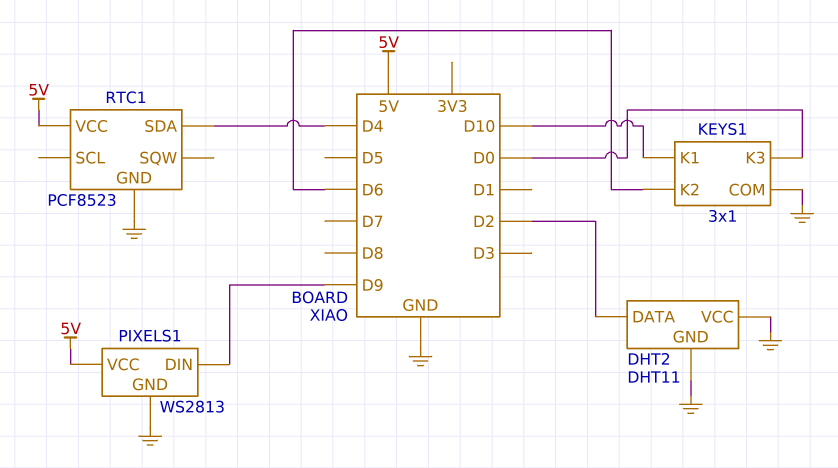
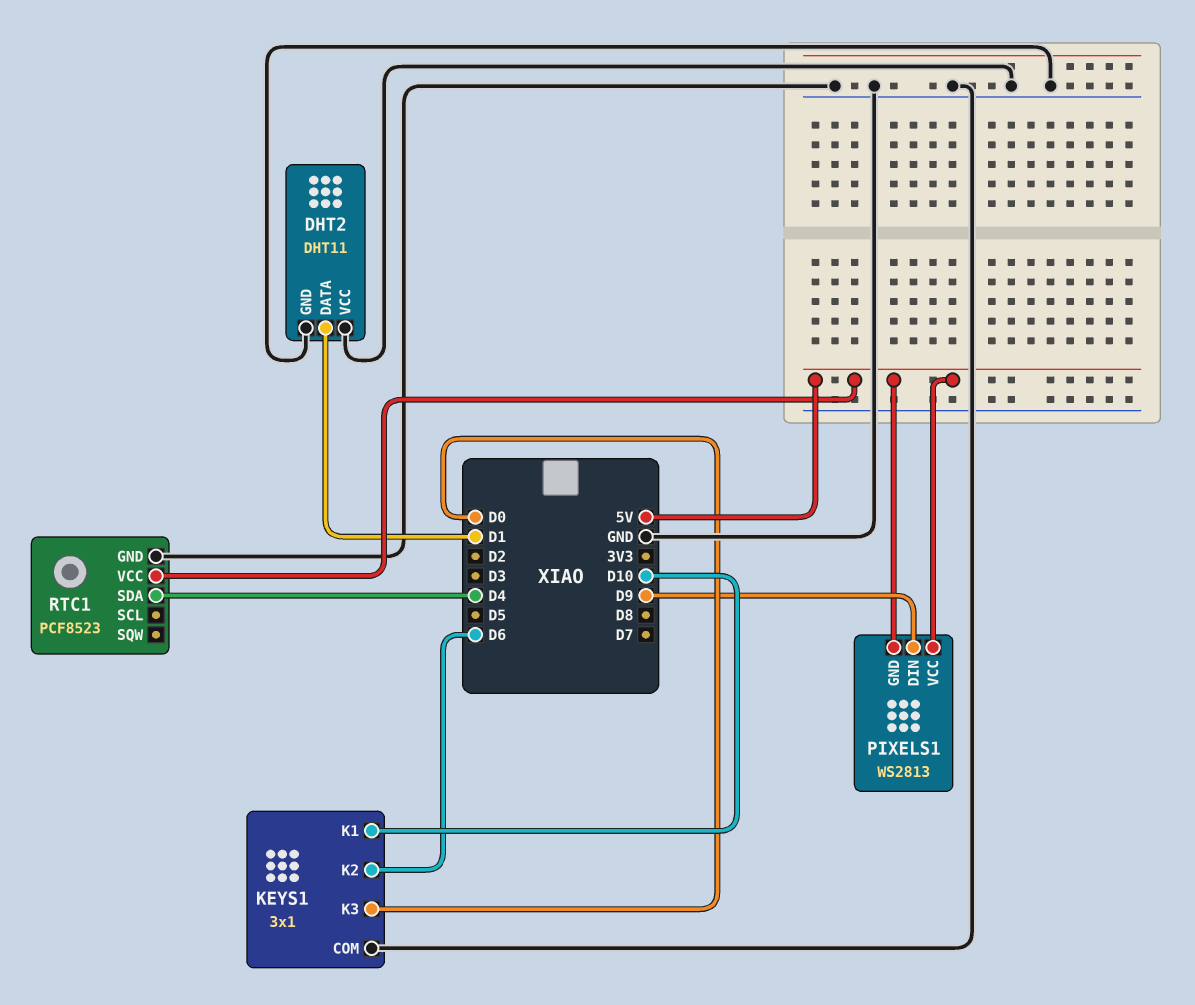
DHT2 pin DATA: D2 -> D1
PIXELS1 pin GND: GND -> 5V

